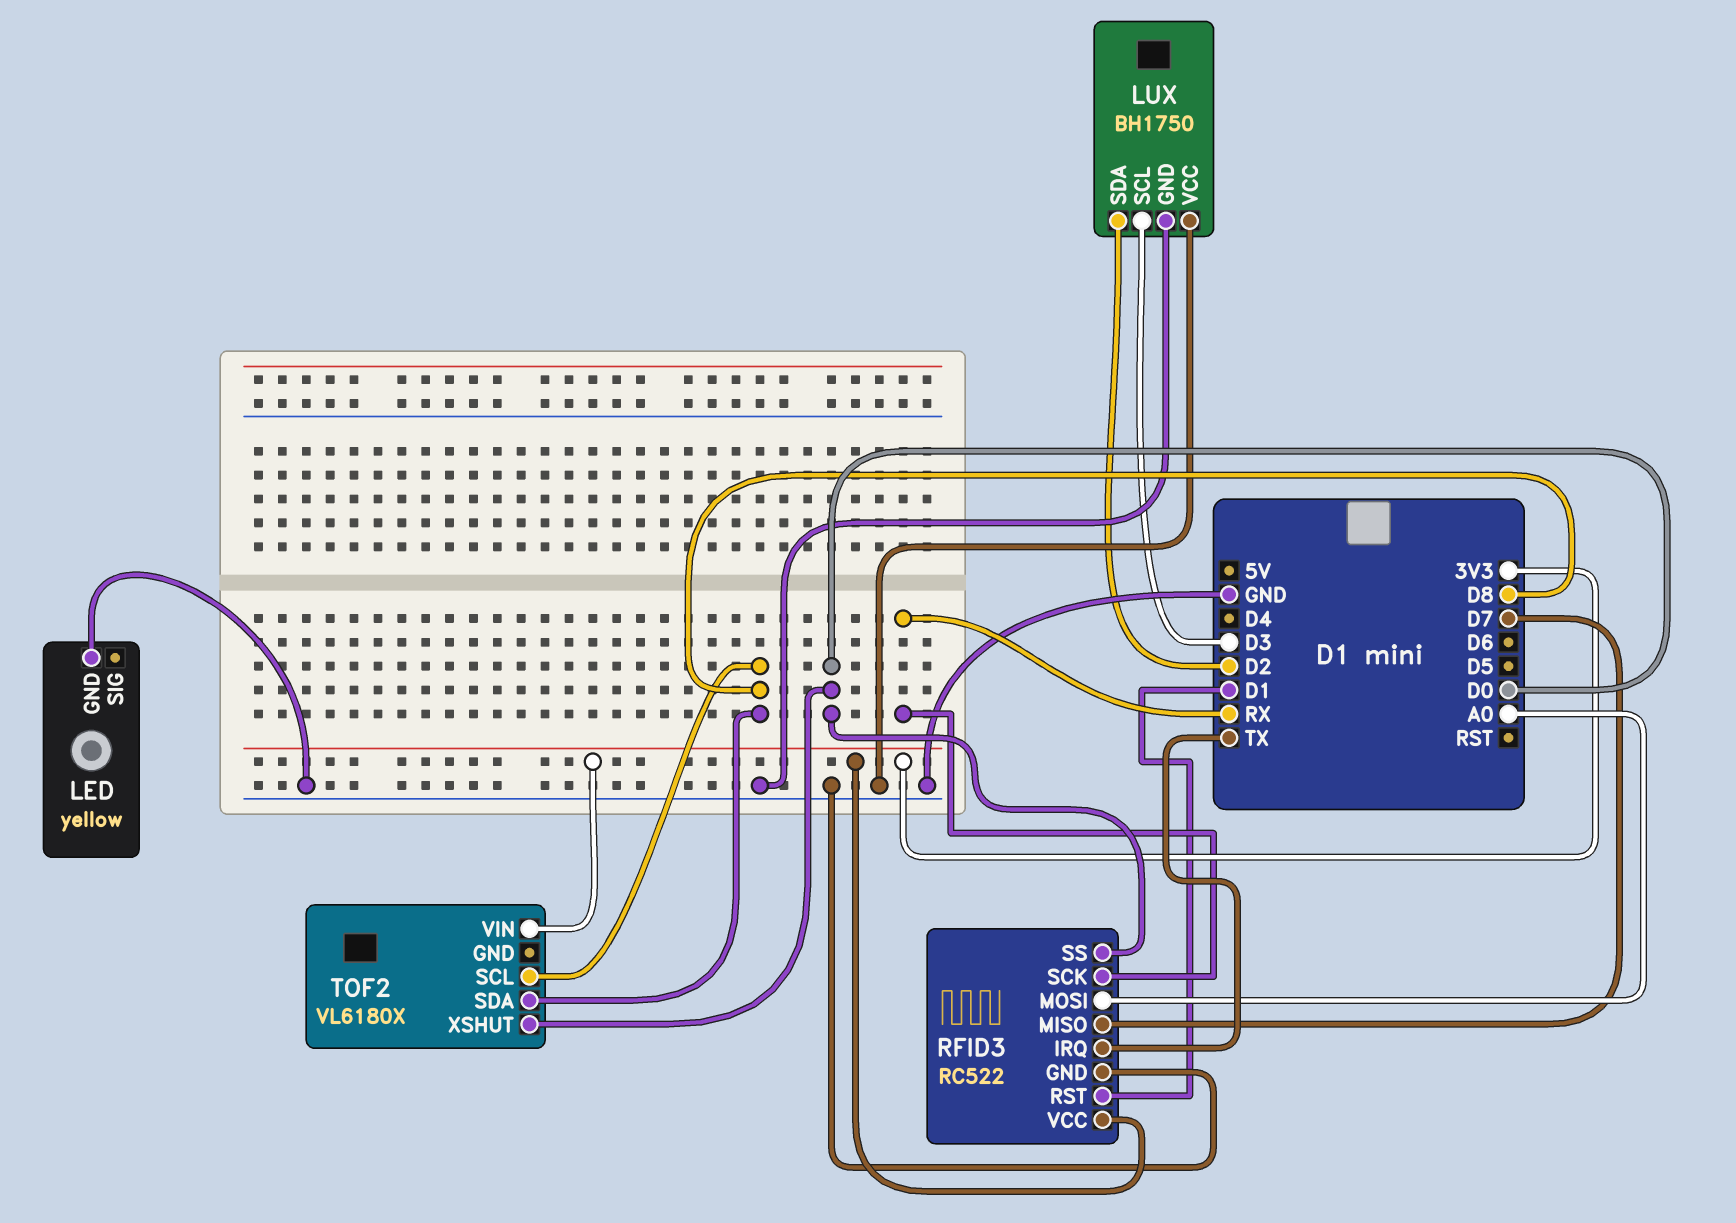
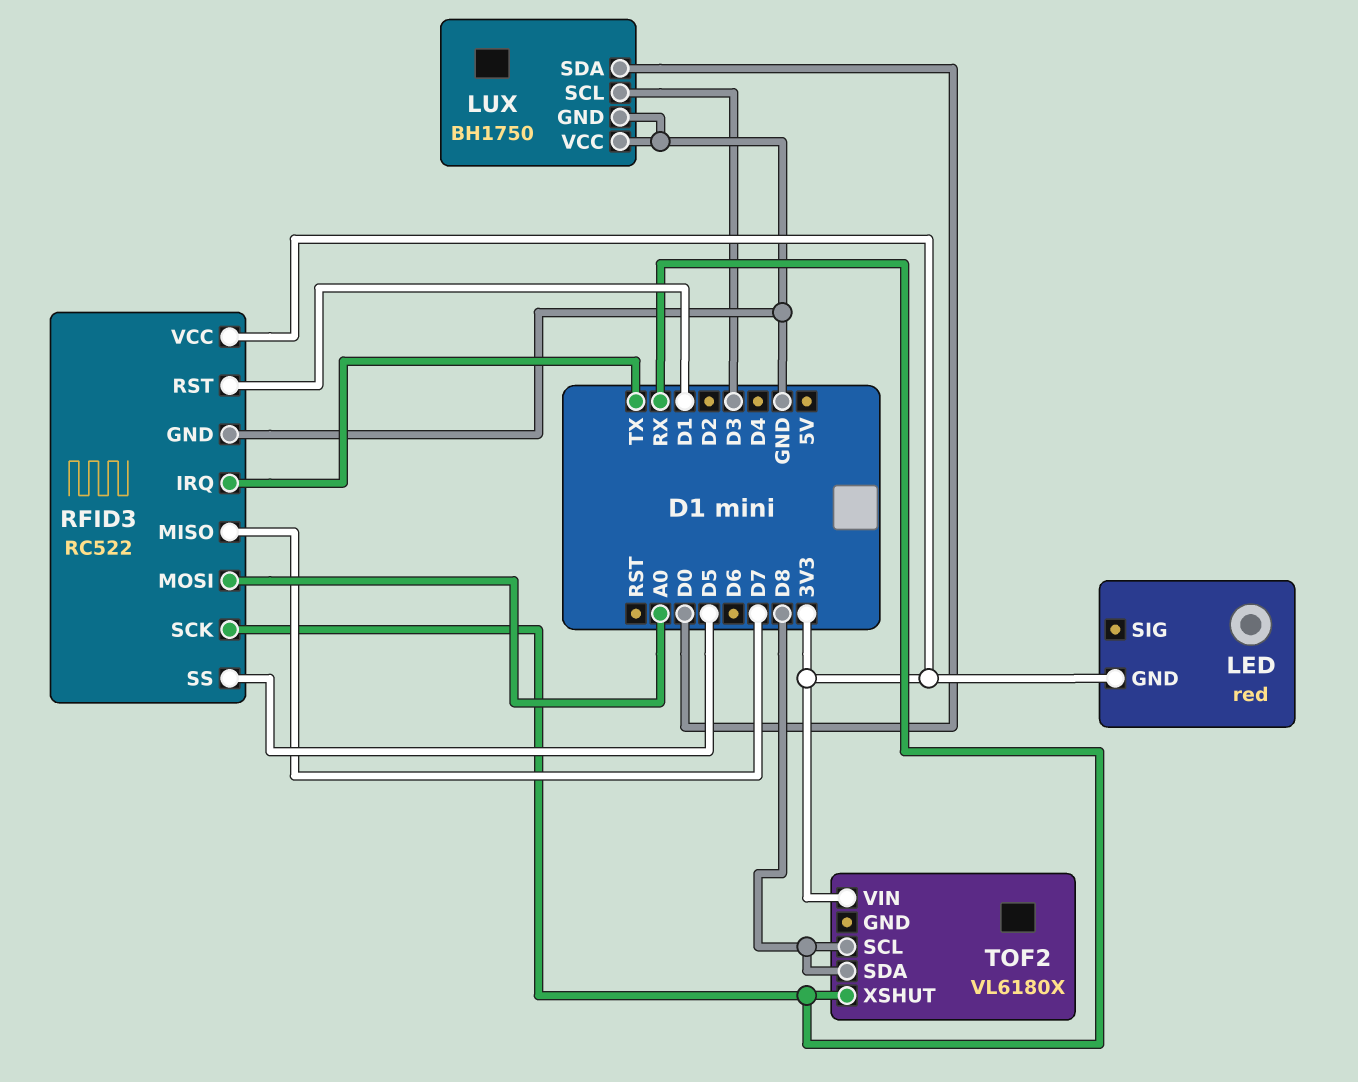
LED: yellow -> red
LED pin GND: GND -> 3V3
LUX pin SDA: D2 -> D0
RFID3 pin SS: D0 -> D5
TOF2 pin XSHUT: D0 -> RX

